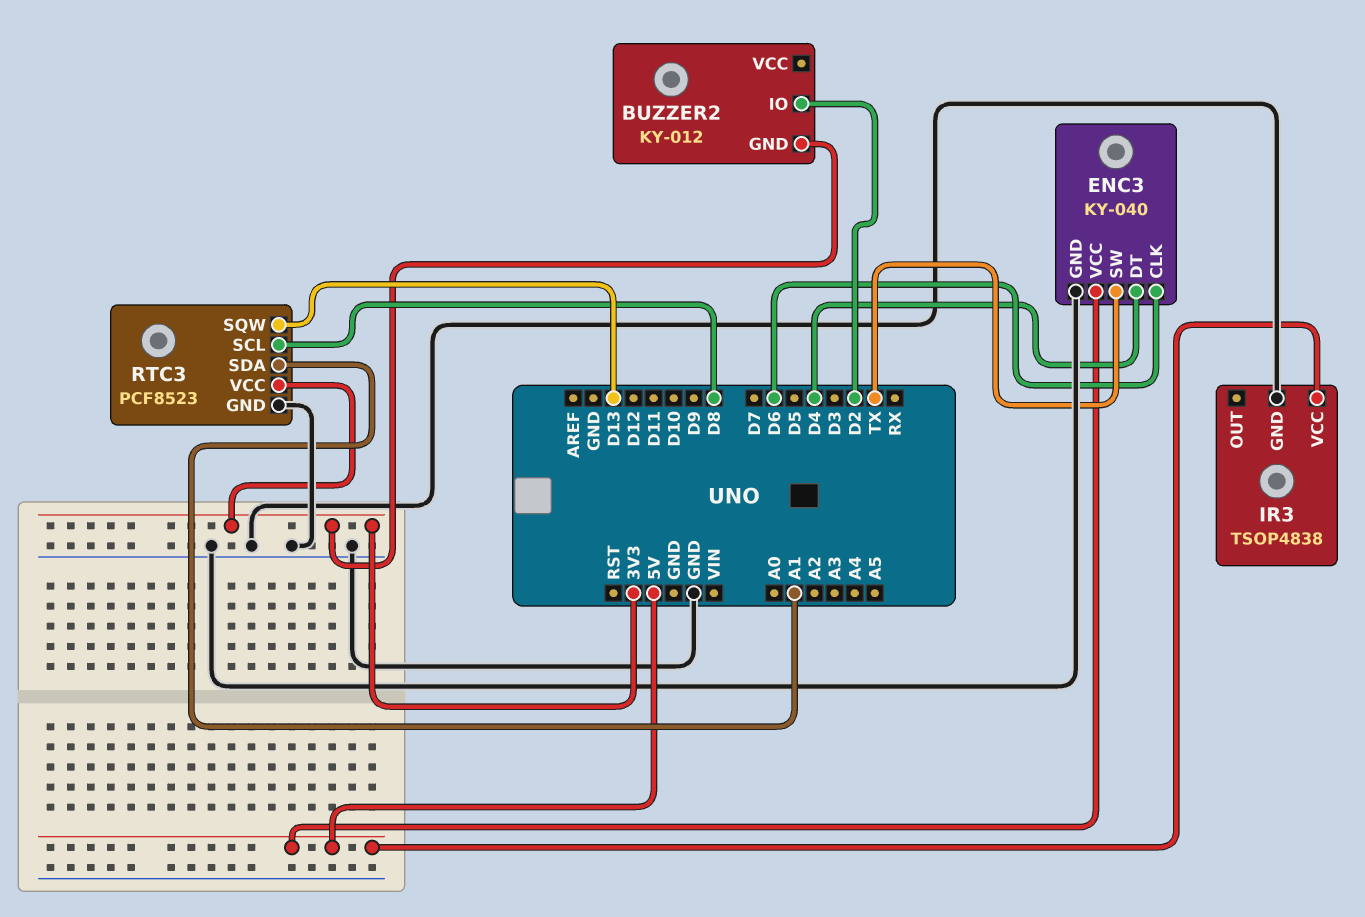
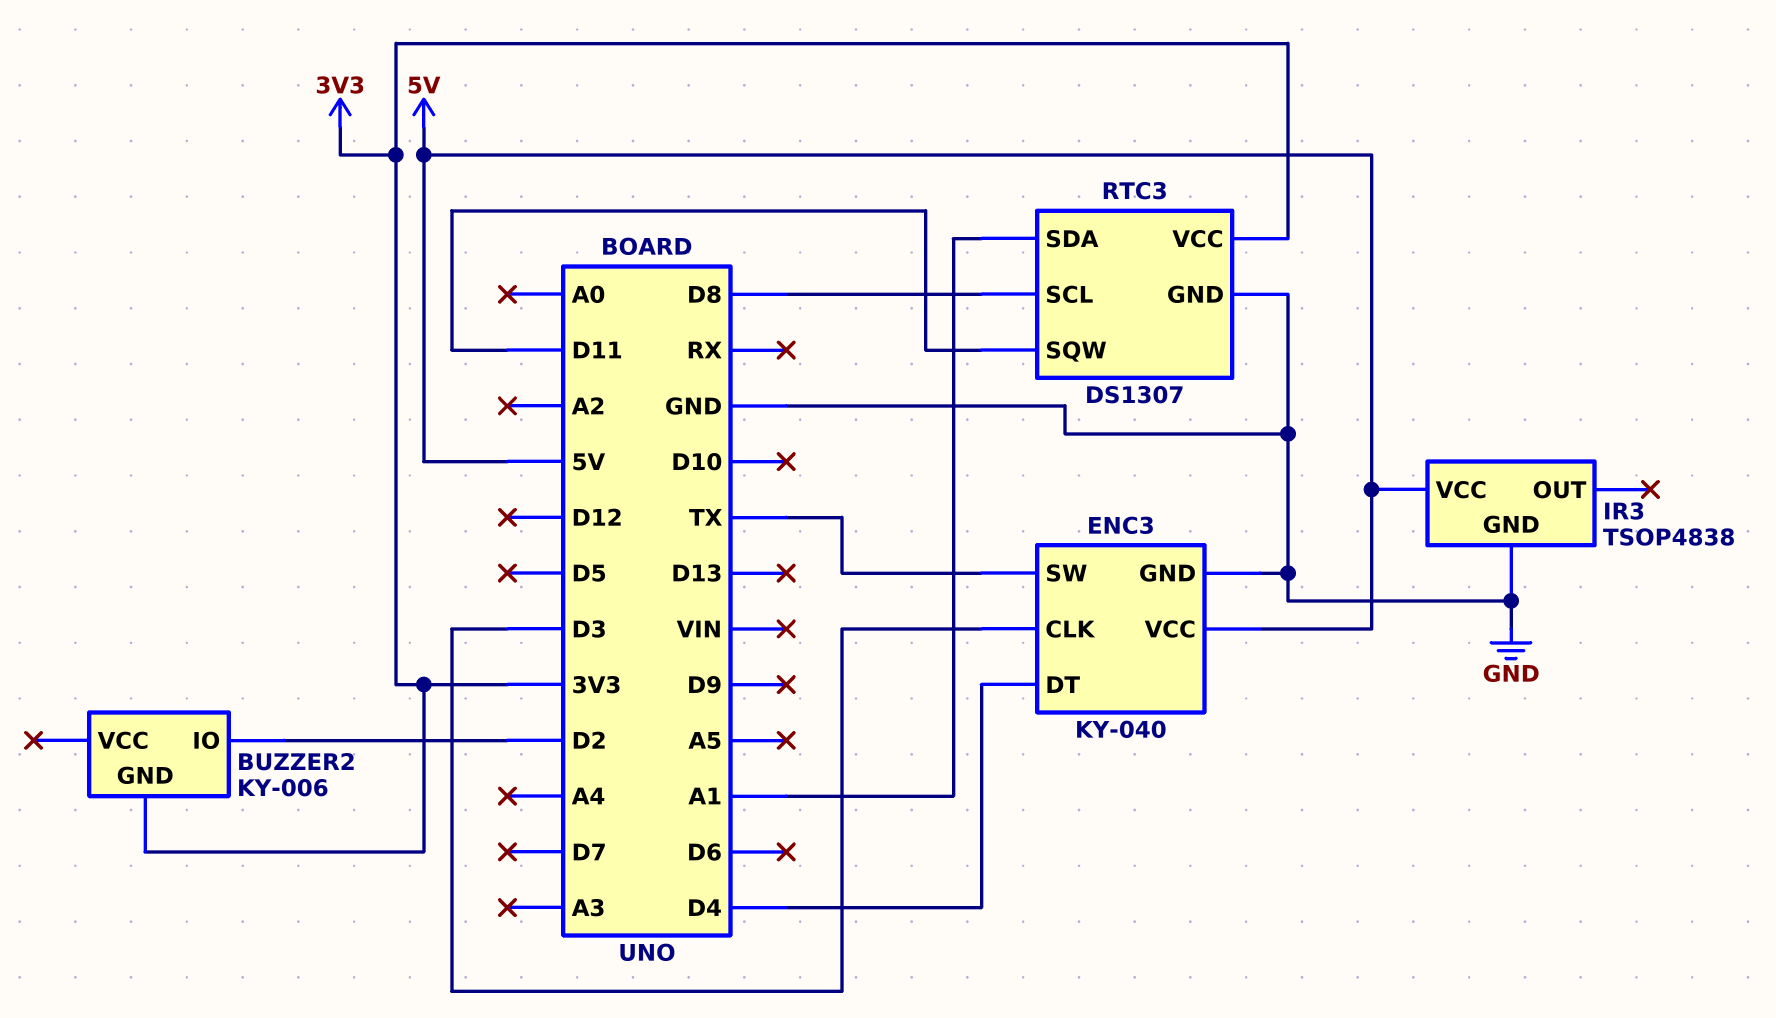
BUZZER2: KY-012 -> KY-006
ENC3 pin CLK: D6 -> D3
RTC3: PCF8523 -> DS1307
RTC3 pin SQW: D13 -> D11

